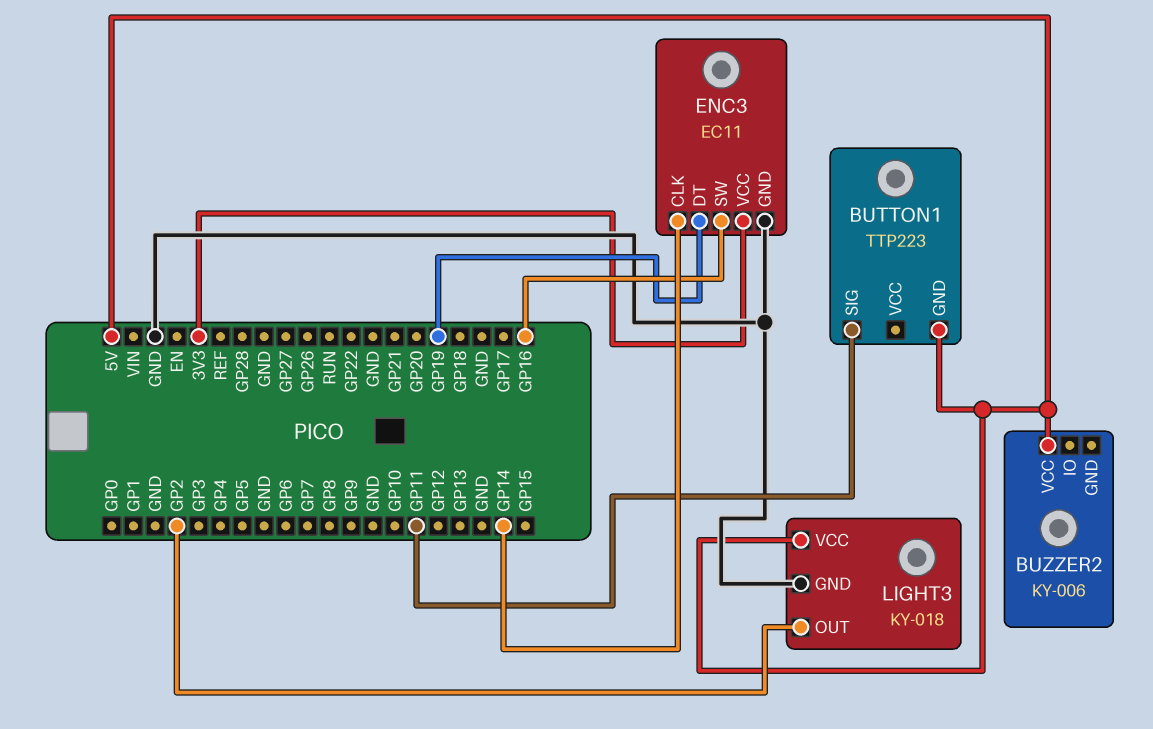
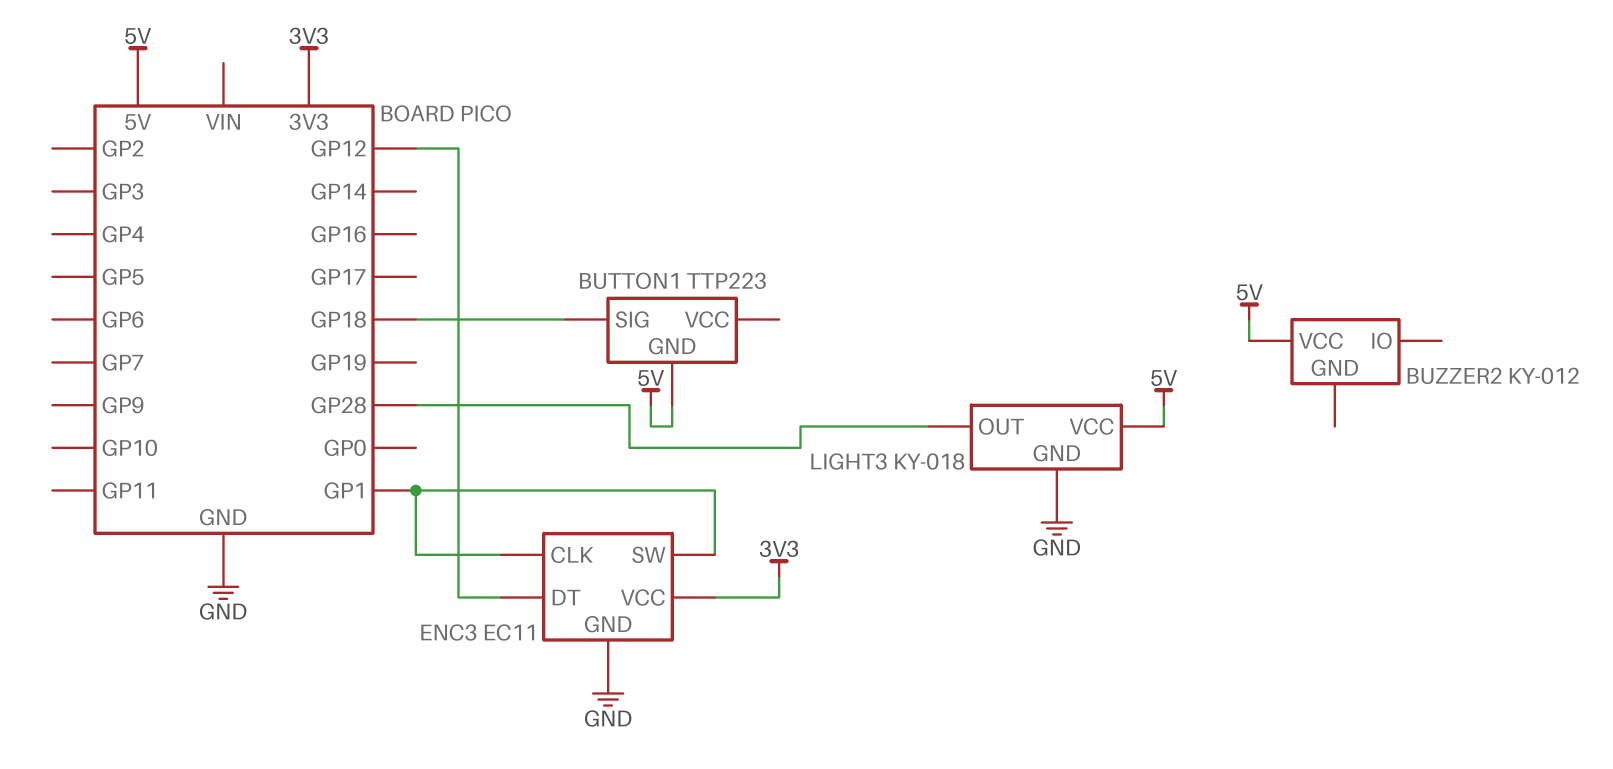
BUTTON1 pin SIG: GP11 -> GP18
BUZZER2: KY-006 -> KY-012
ENC3 pin CLK: GP14 -> GP1
ENC3 pin DT: GP19 -> GP12
ENC3 pin SW: GP16 -> GP1
LIGHT3 pin OUT: GP2 -> GP28

